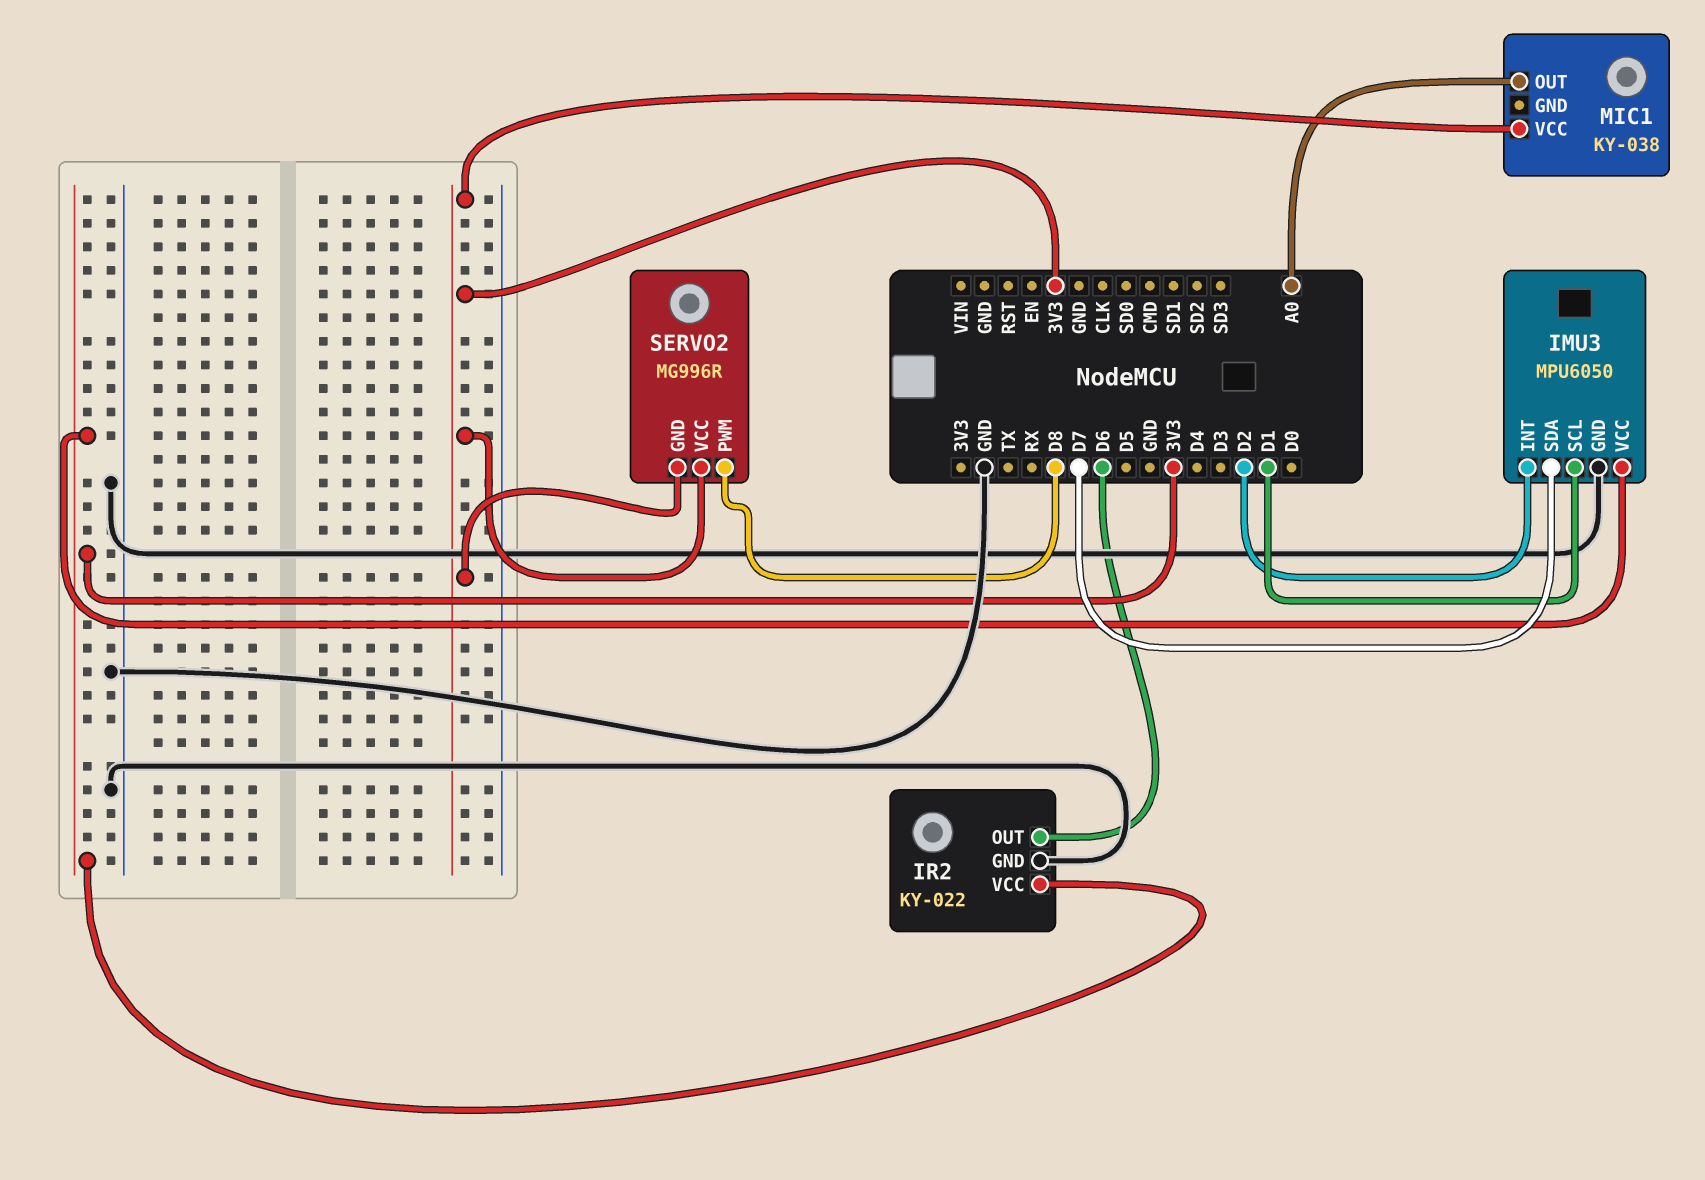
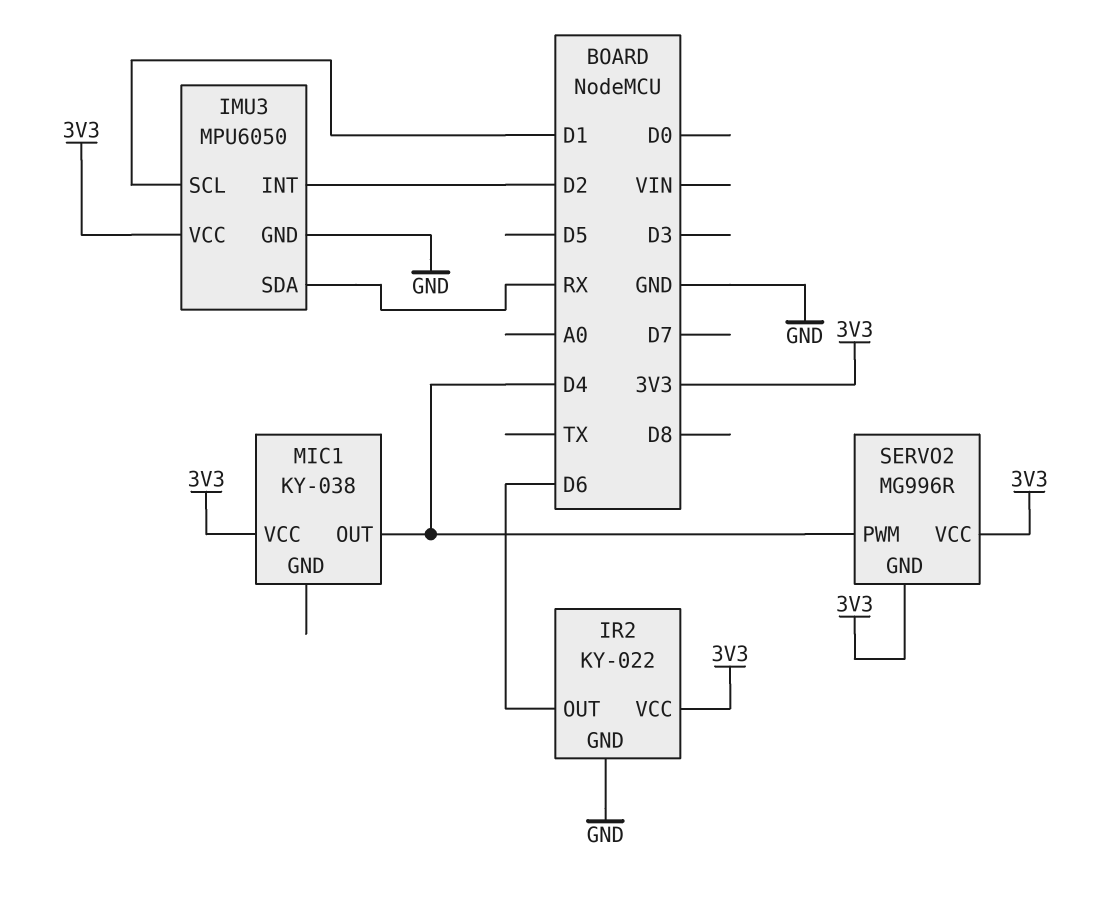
IMU3 pin SDA: D7 -> RX
MIC1 pin OUT: A0 -> D4
SERVO2 pin PWM: D8 -> D4

